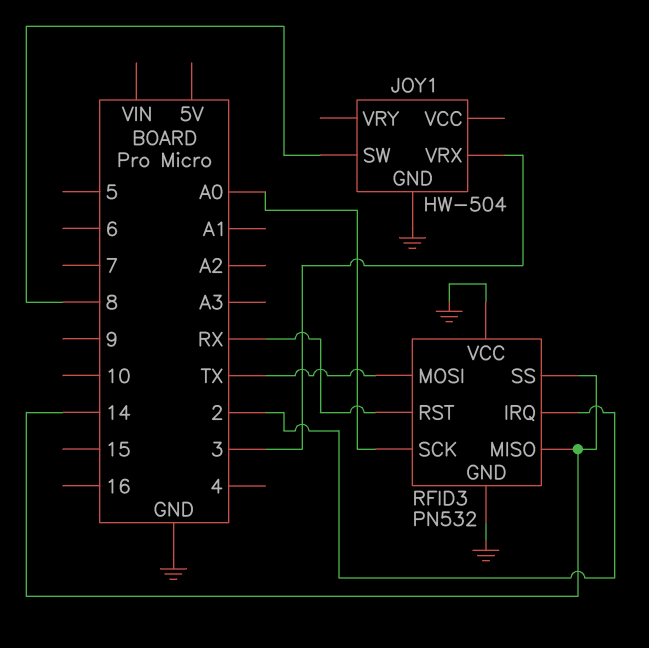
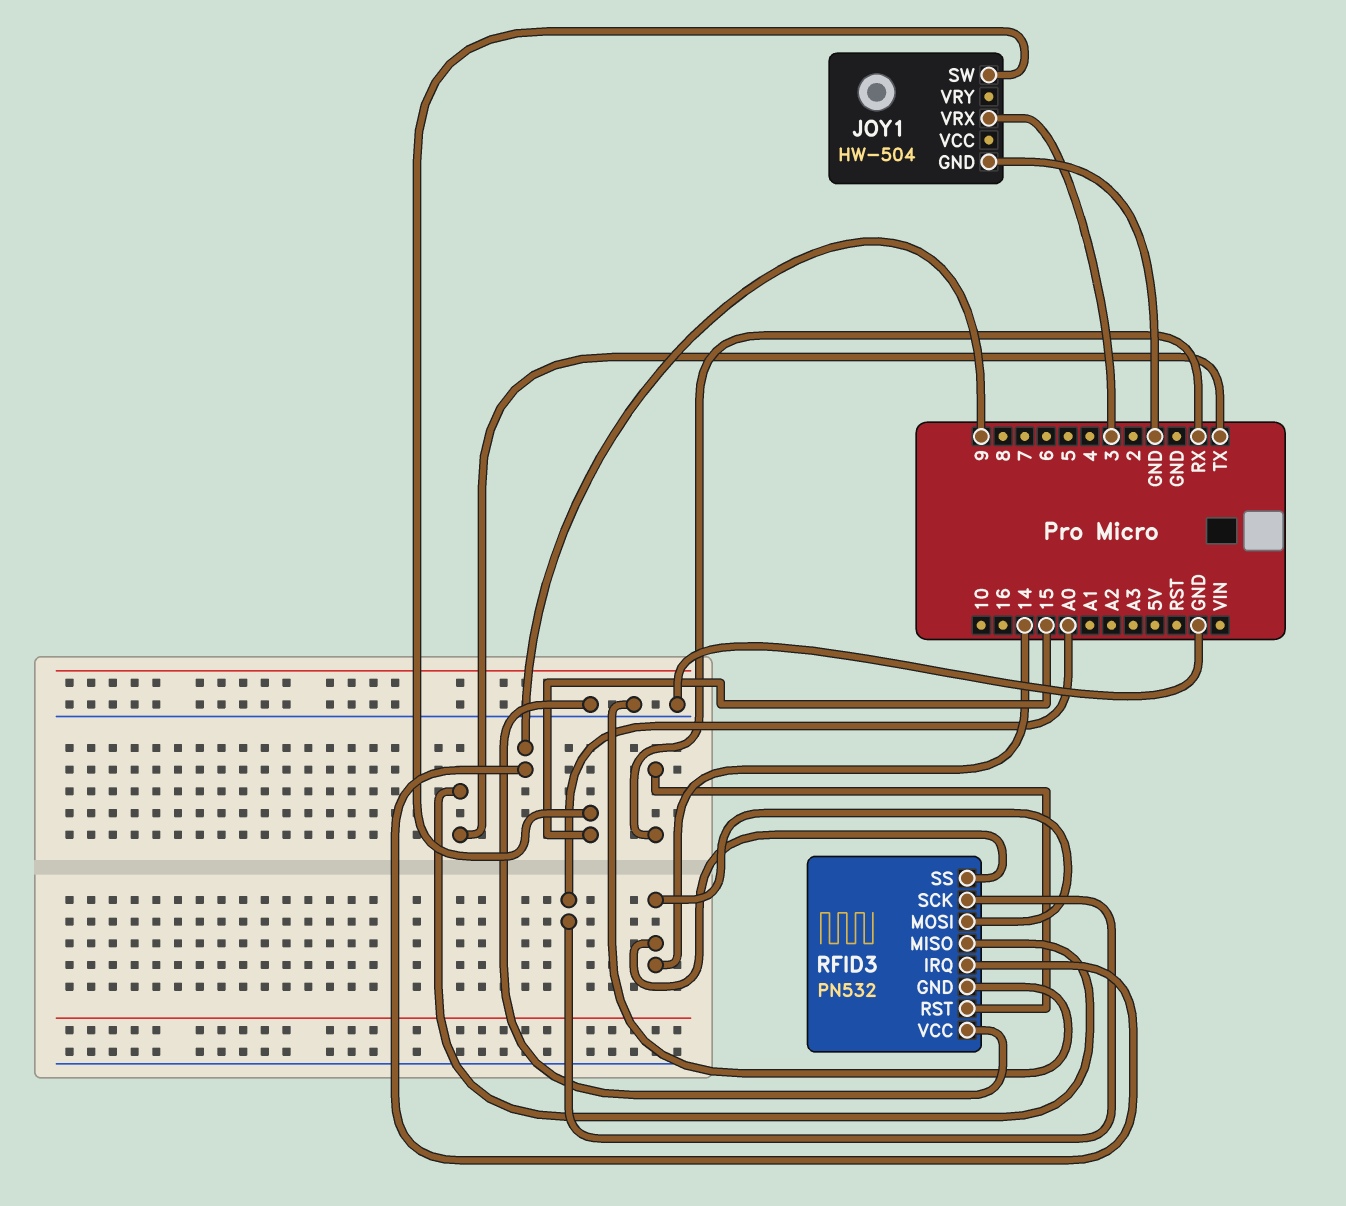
JOY1 pin SW: 8 -> 15
RFID3 pin IRQ: 2 -> 9
RFID3 pin MISO: 14 -> TX
RFID3 pin MOSI: TX -> 14

